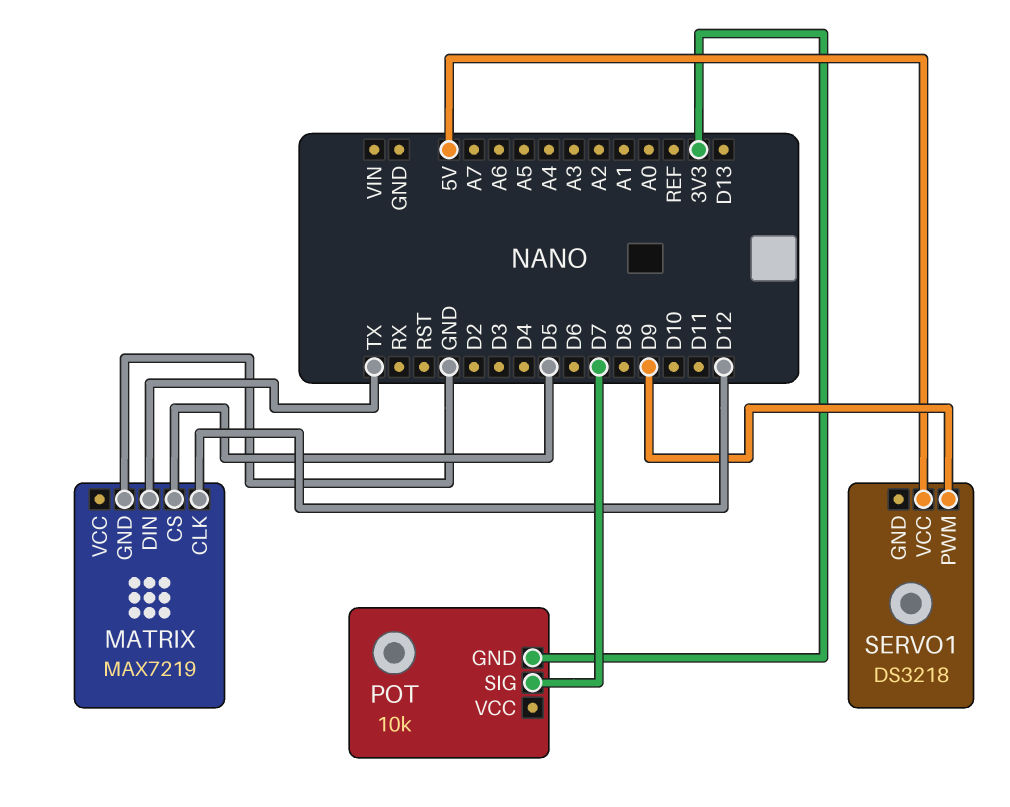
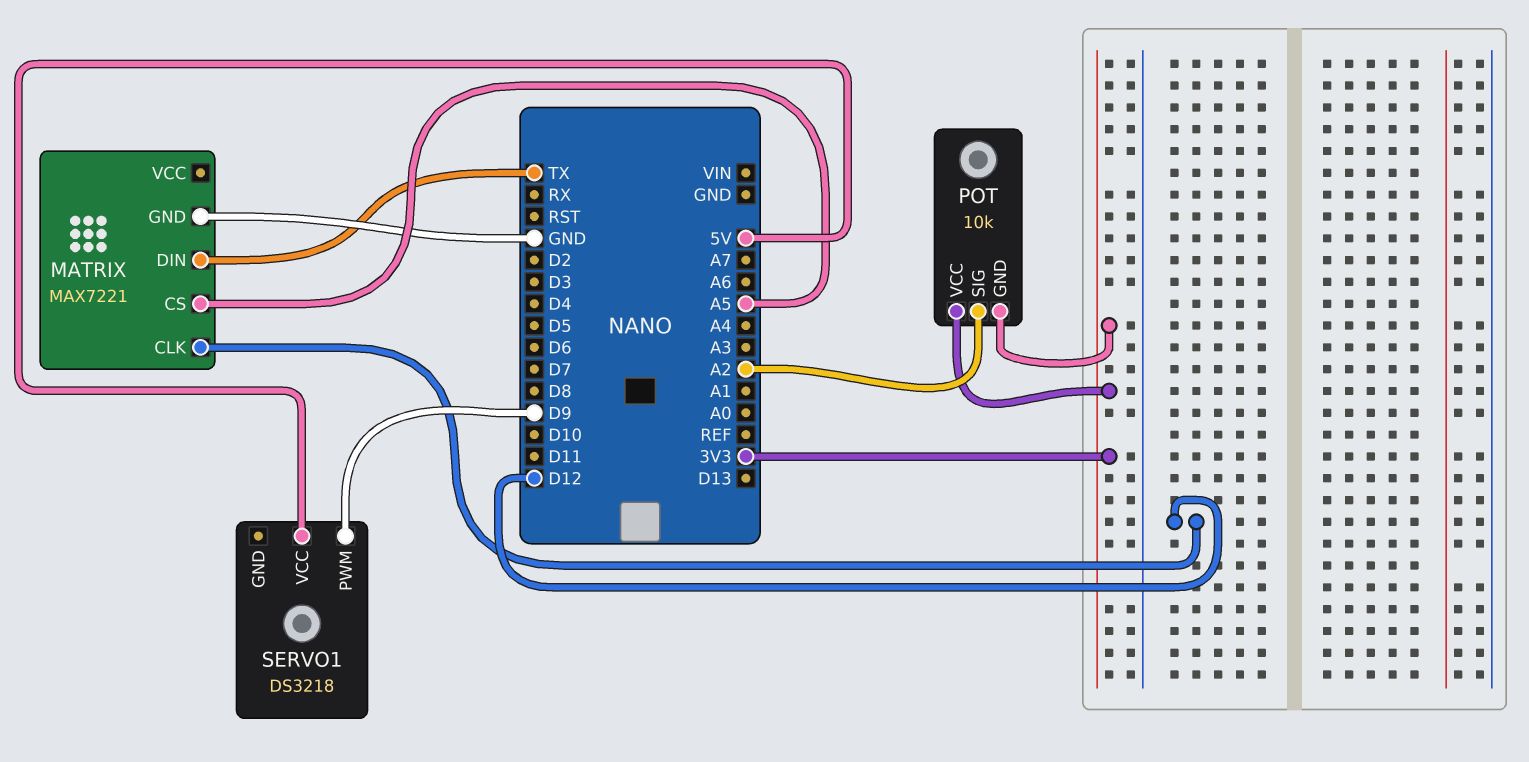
MATRIX: MAX7219 -> MAX7221
MATRIX pin CS: D5 -> A5
POT pin SIG: D7 -> A2
POT pin VCC: none -> 3V3

